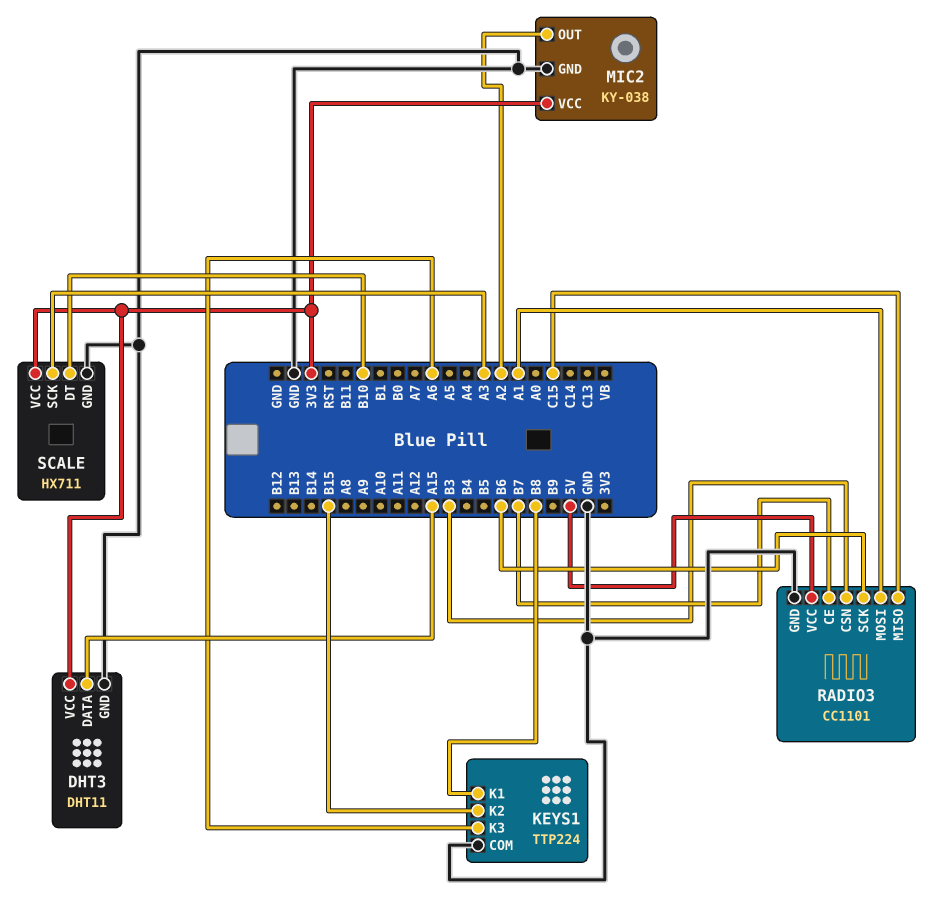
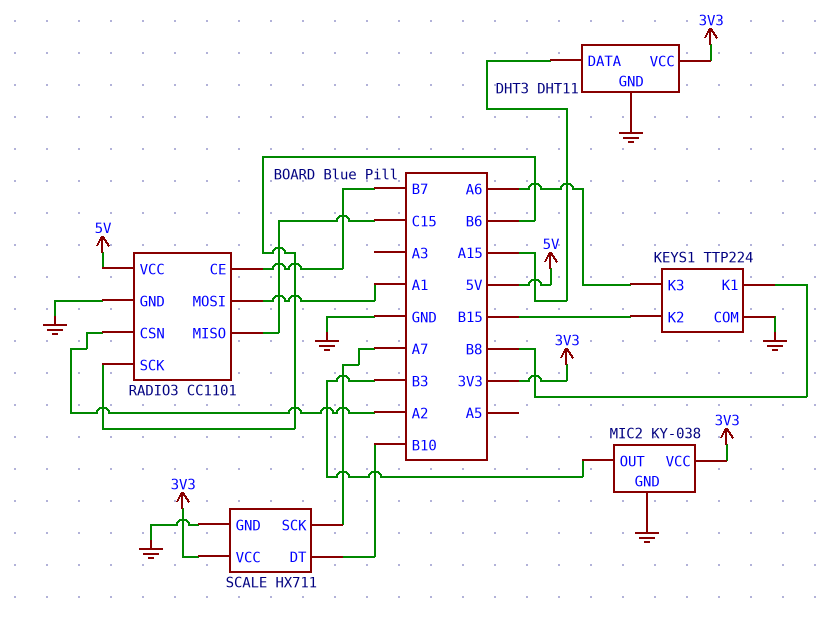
MIC2 pin OUT: A2 -> B3
RADIO3 pin CSN: B3 -> A2
SCALE pin SCK: A3 -> A7

